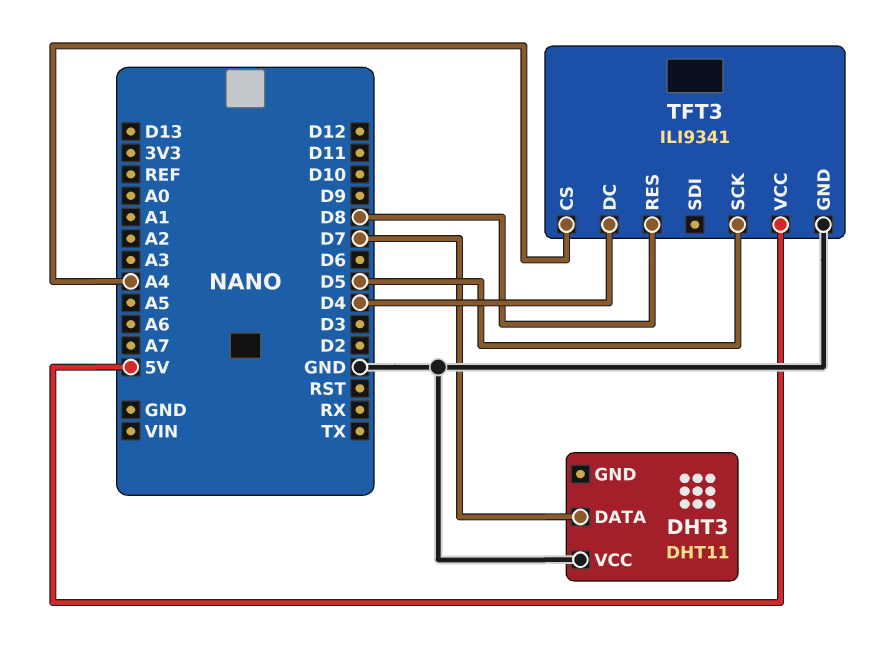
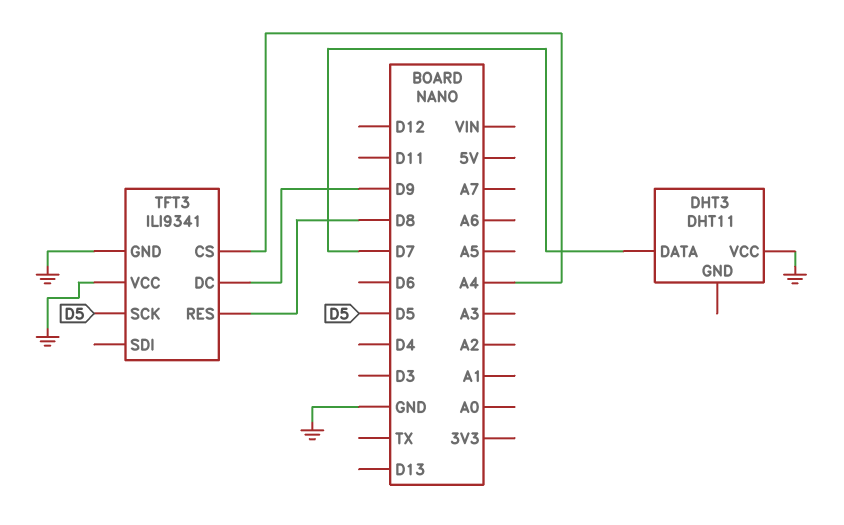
TFT3 pin DC: D4 -> D9
TFT3 pin VCC: 5V -> GND

